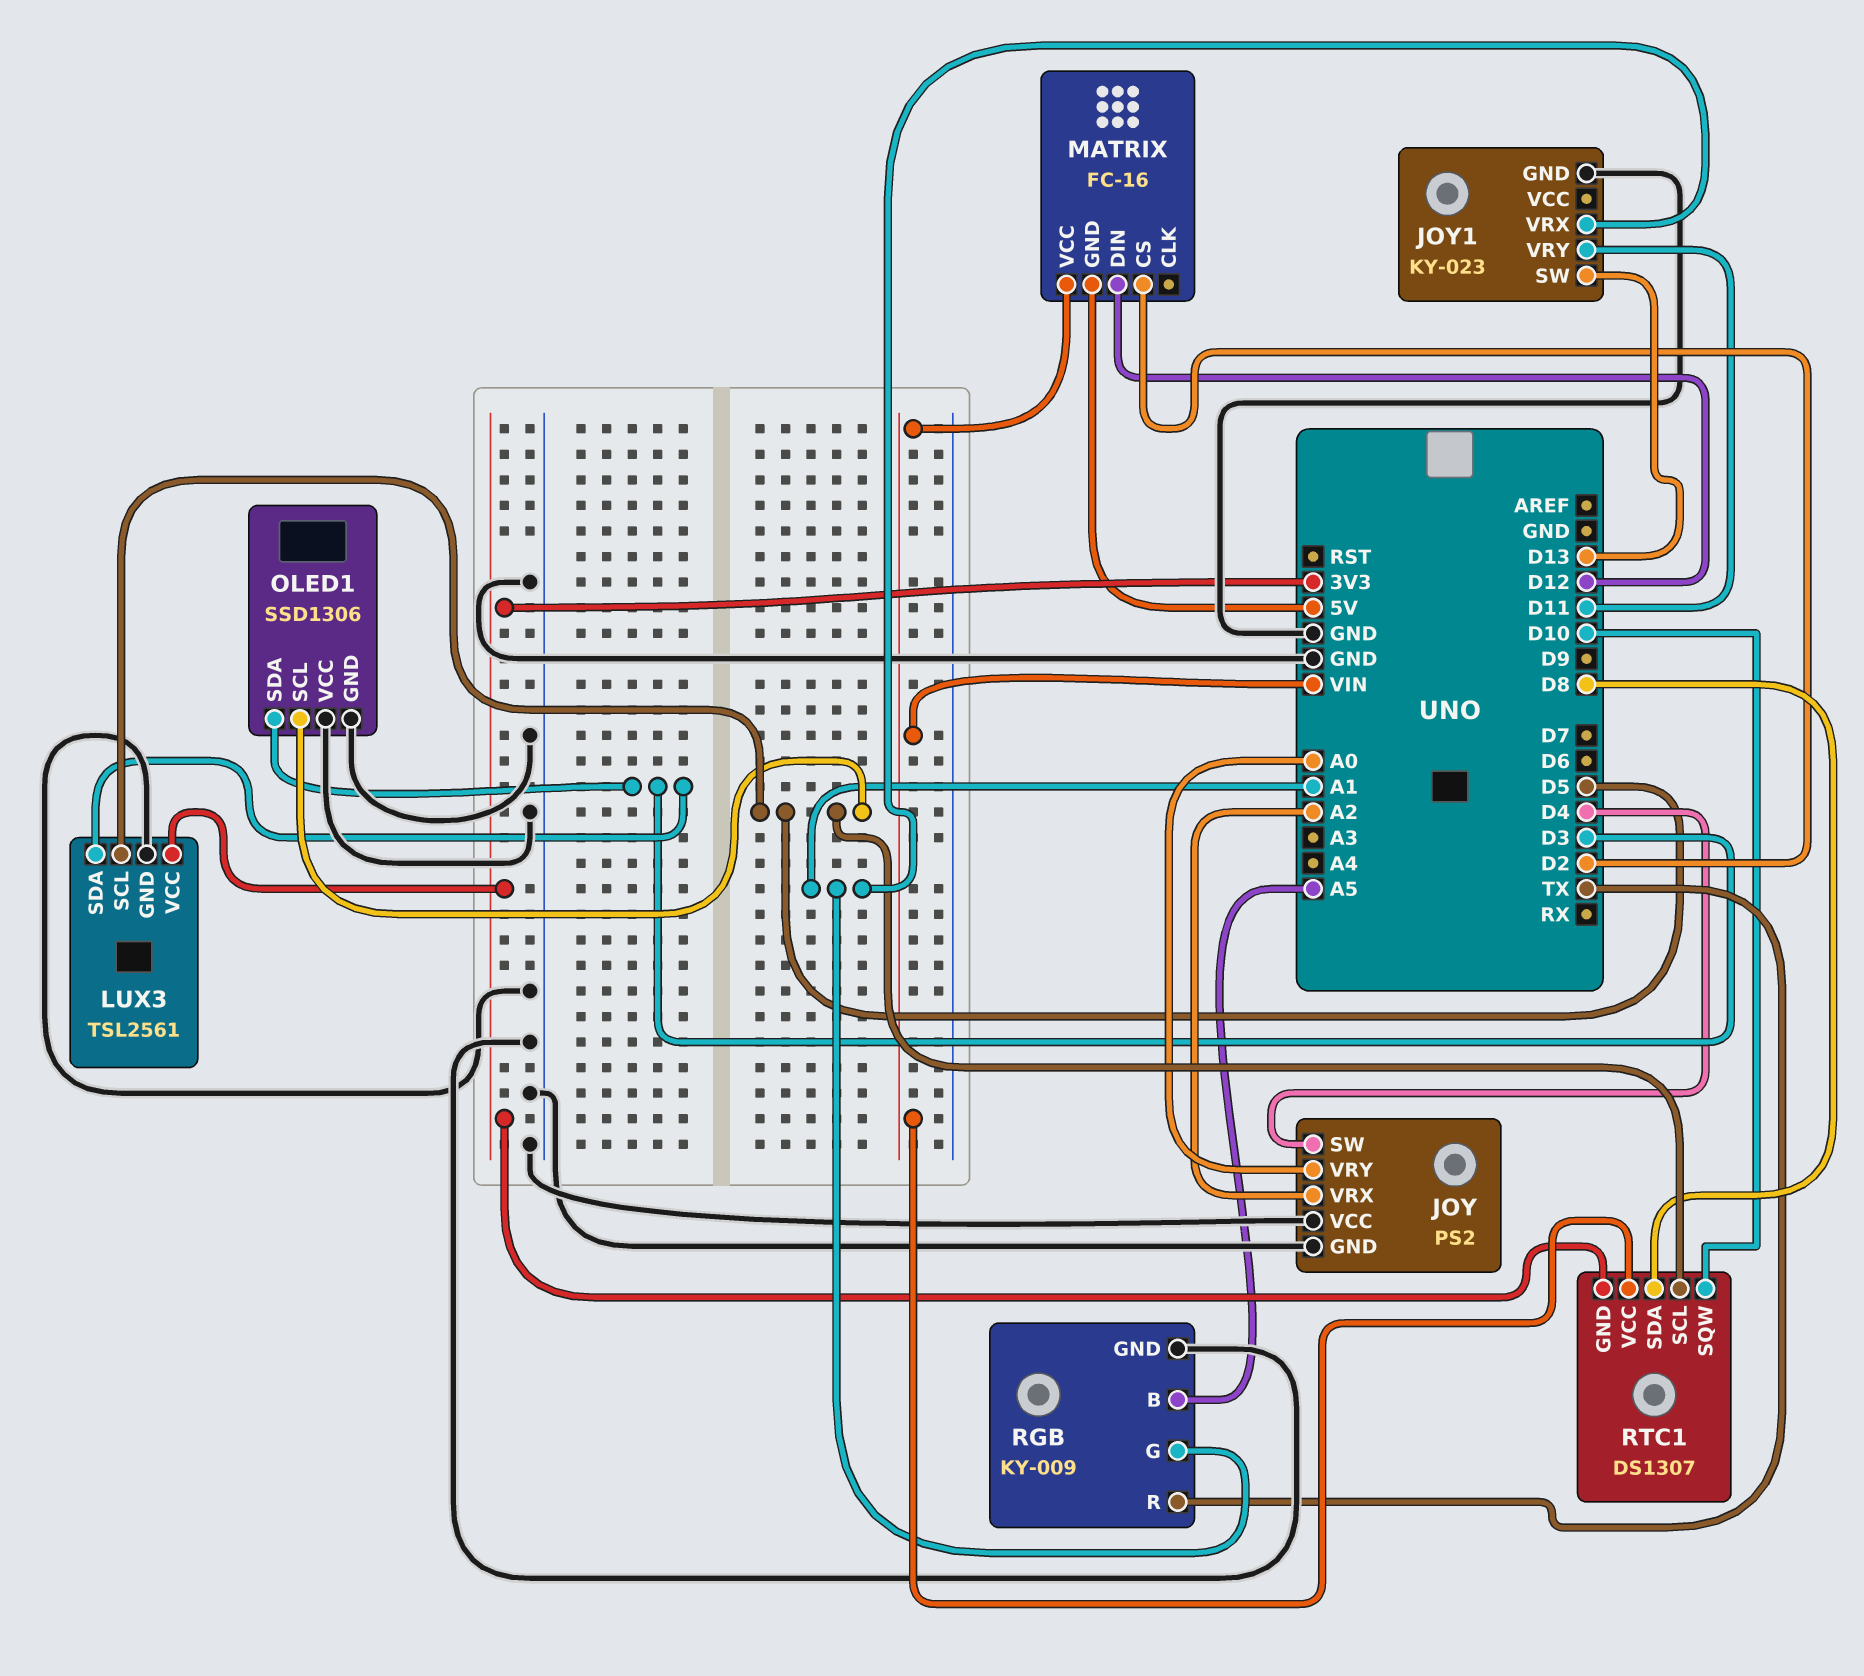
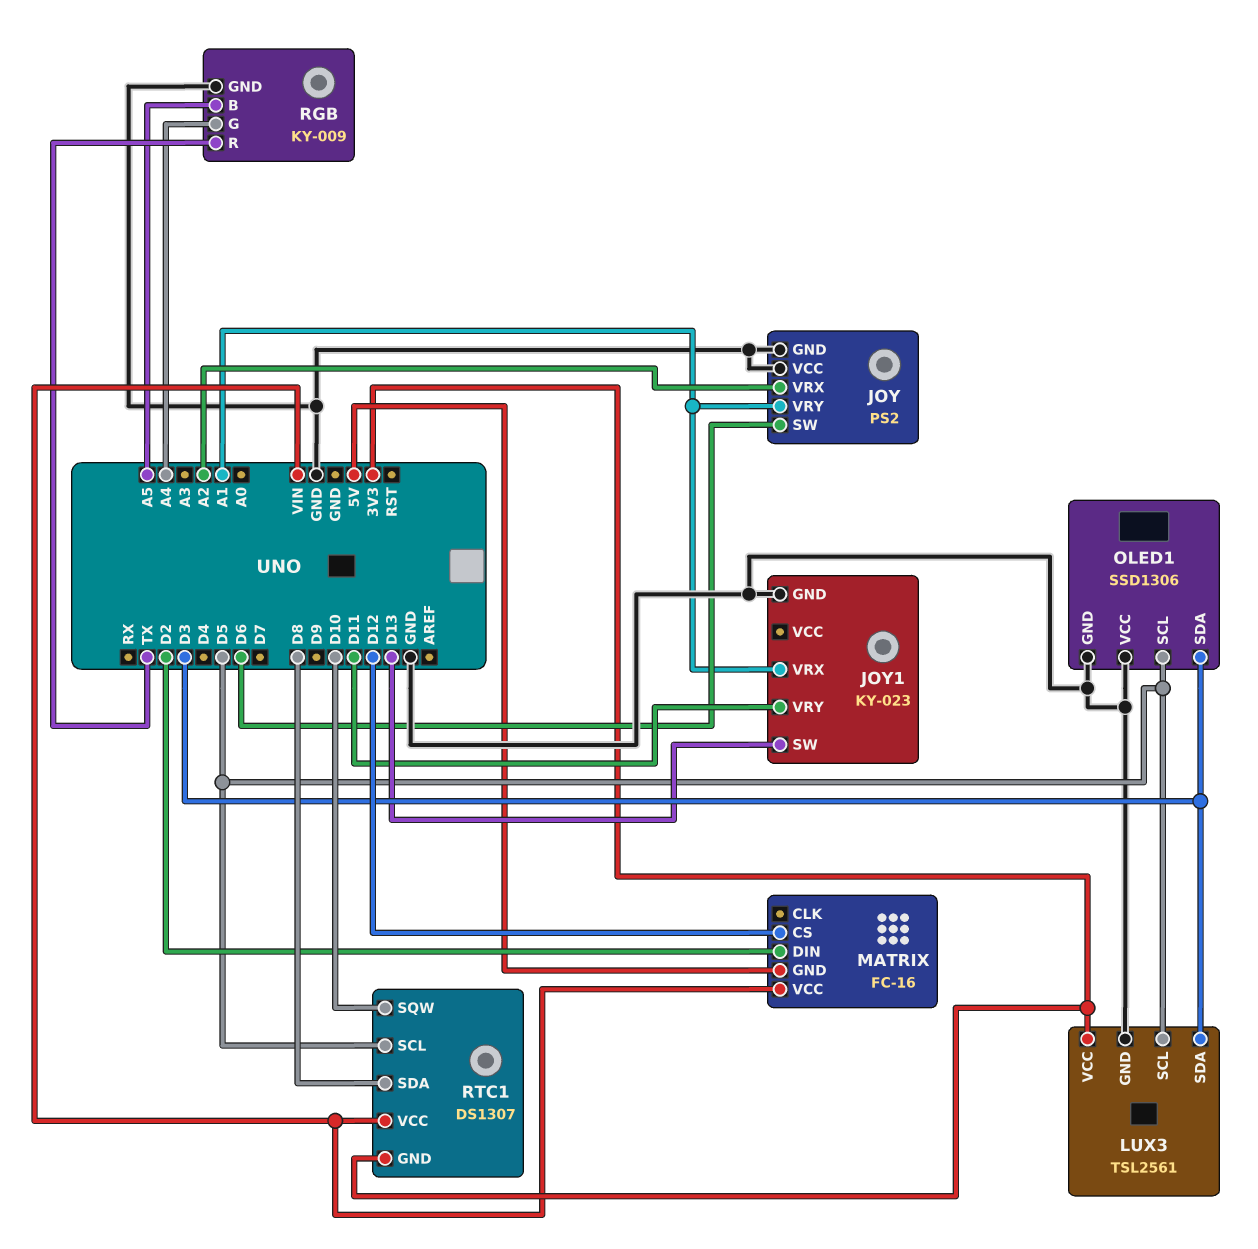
JOY pin SW: D4 -> D6
JOY pin VRY: A0 -> A1
MATRIX pin CS: D2 -> D12
MATRIX pin DIN: D12 -> D2
RGB pin G: A1 -> A4

